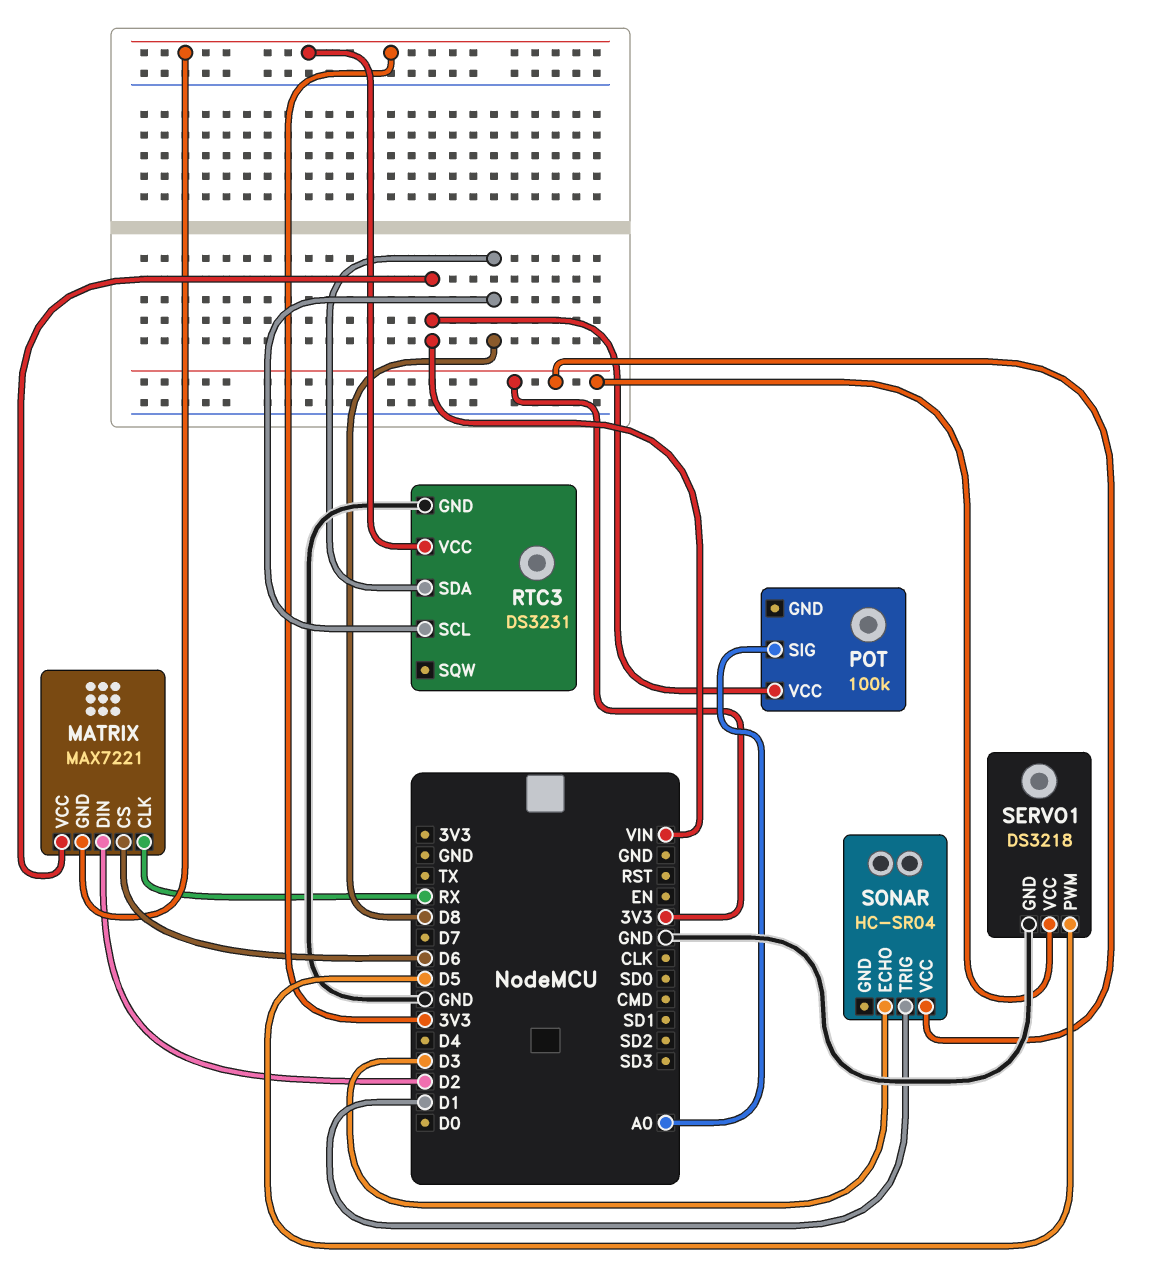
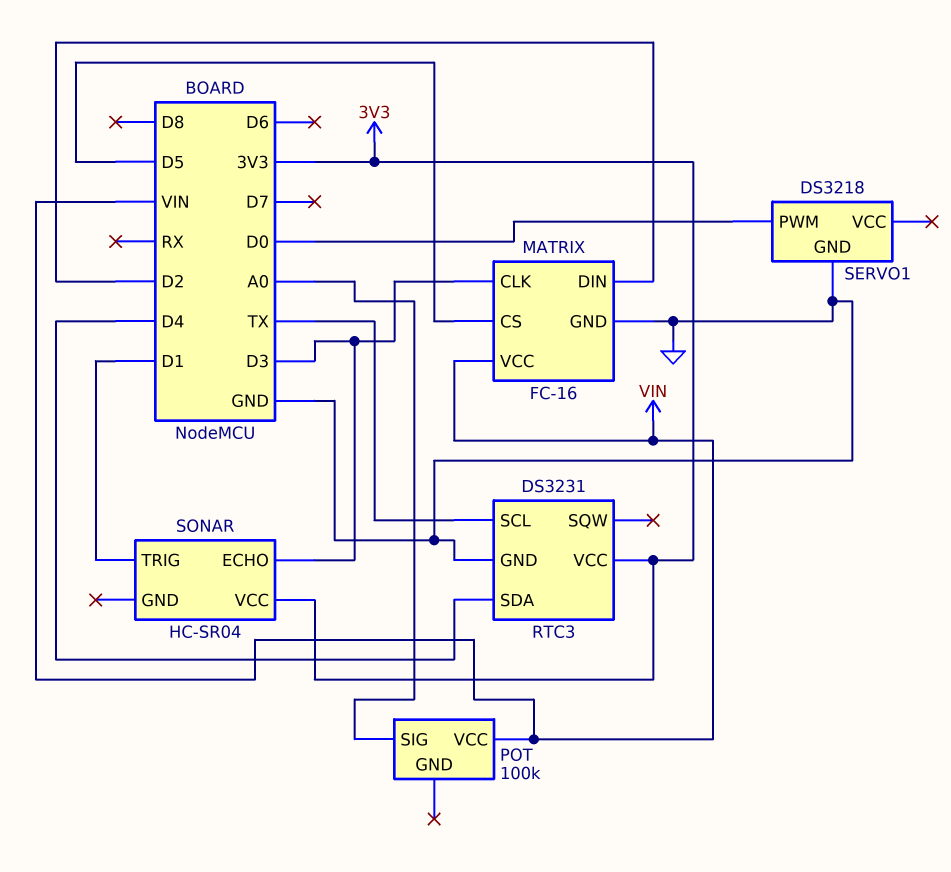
MATRIX: MAX7221 -> FC-16
MATRIX pin CLK: RX -> D3
MATRIX pin CS: D6 -> D5
MATRIX pin GND: 3V3 -> GND
RTC3 pin SCL: D8 -> TX
RTC3 pin SDA: D8 -> D4
SERVO1 pin PWM: D5 -> D0
SERVO1 pin VCC: 3V3 -> none

